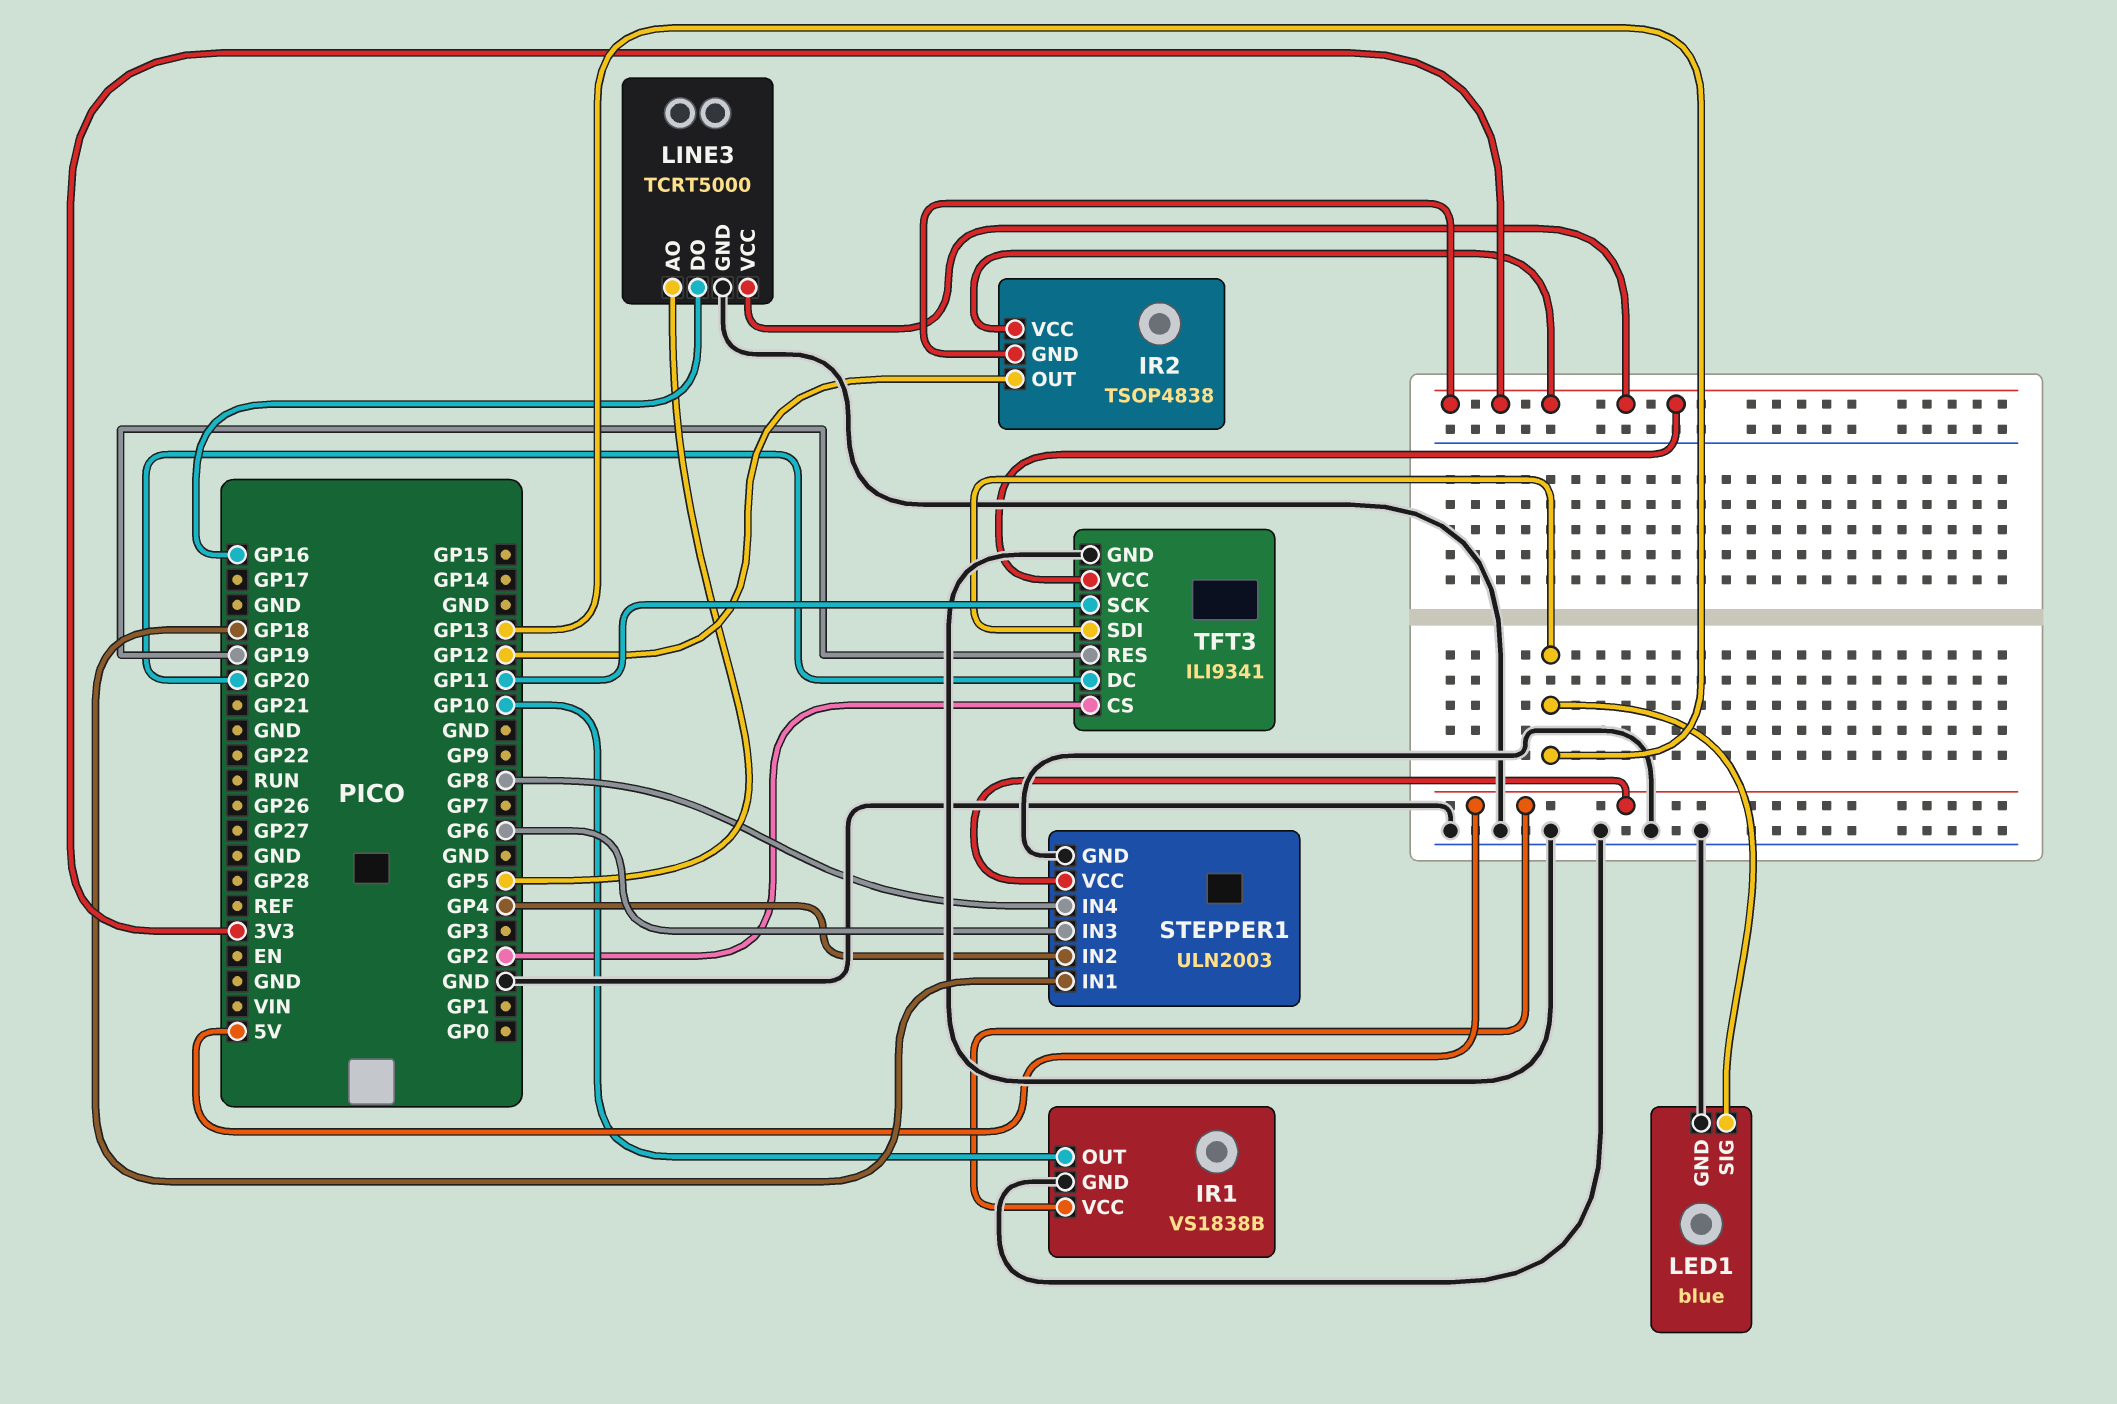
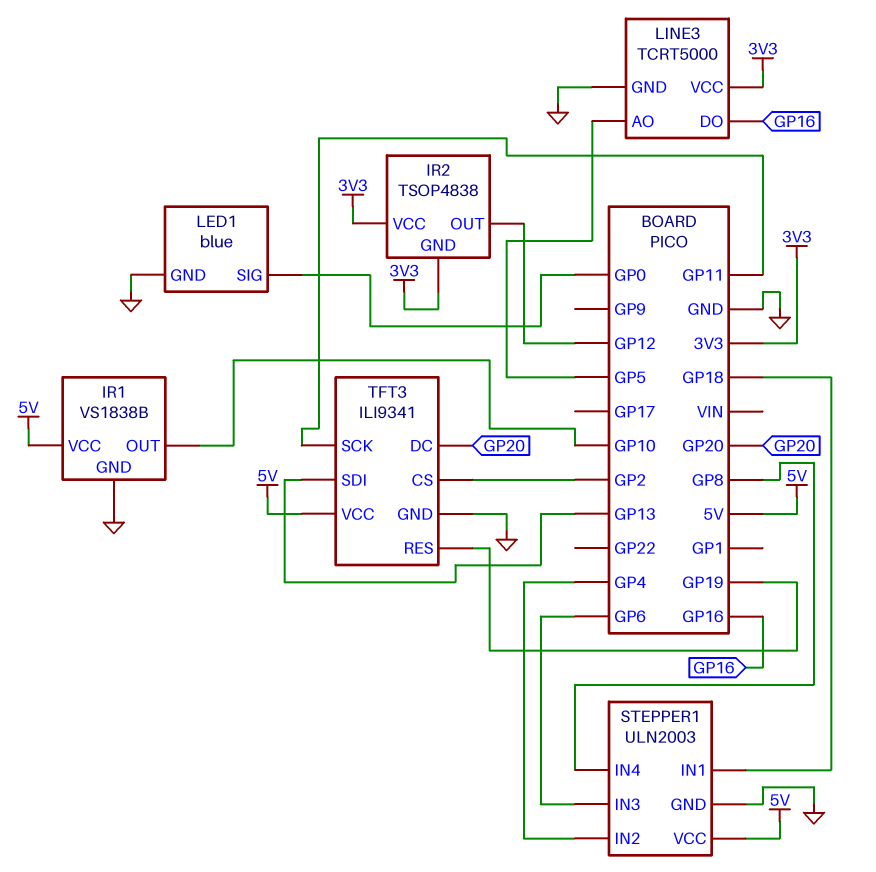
LED1 pin SIG: GP13 -> GP0
TFT3 pin VCC: 3V3 -> 5V

